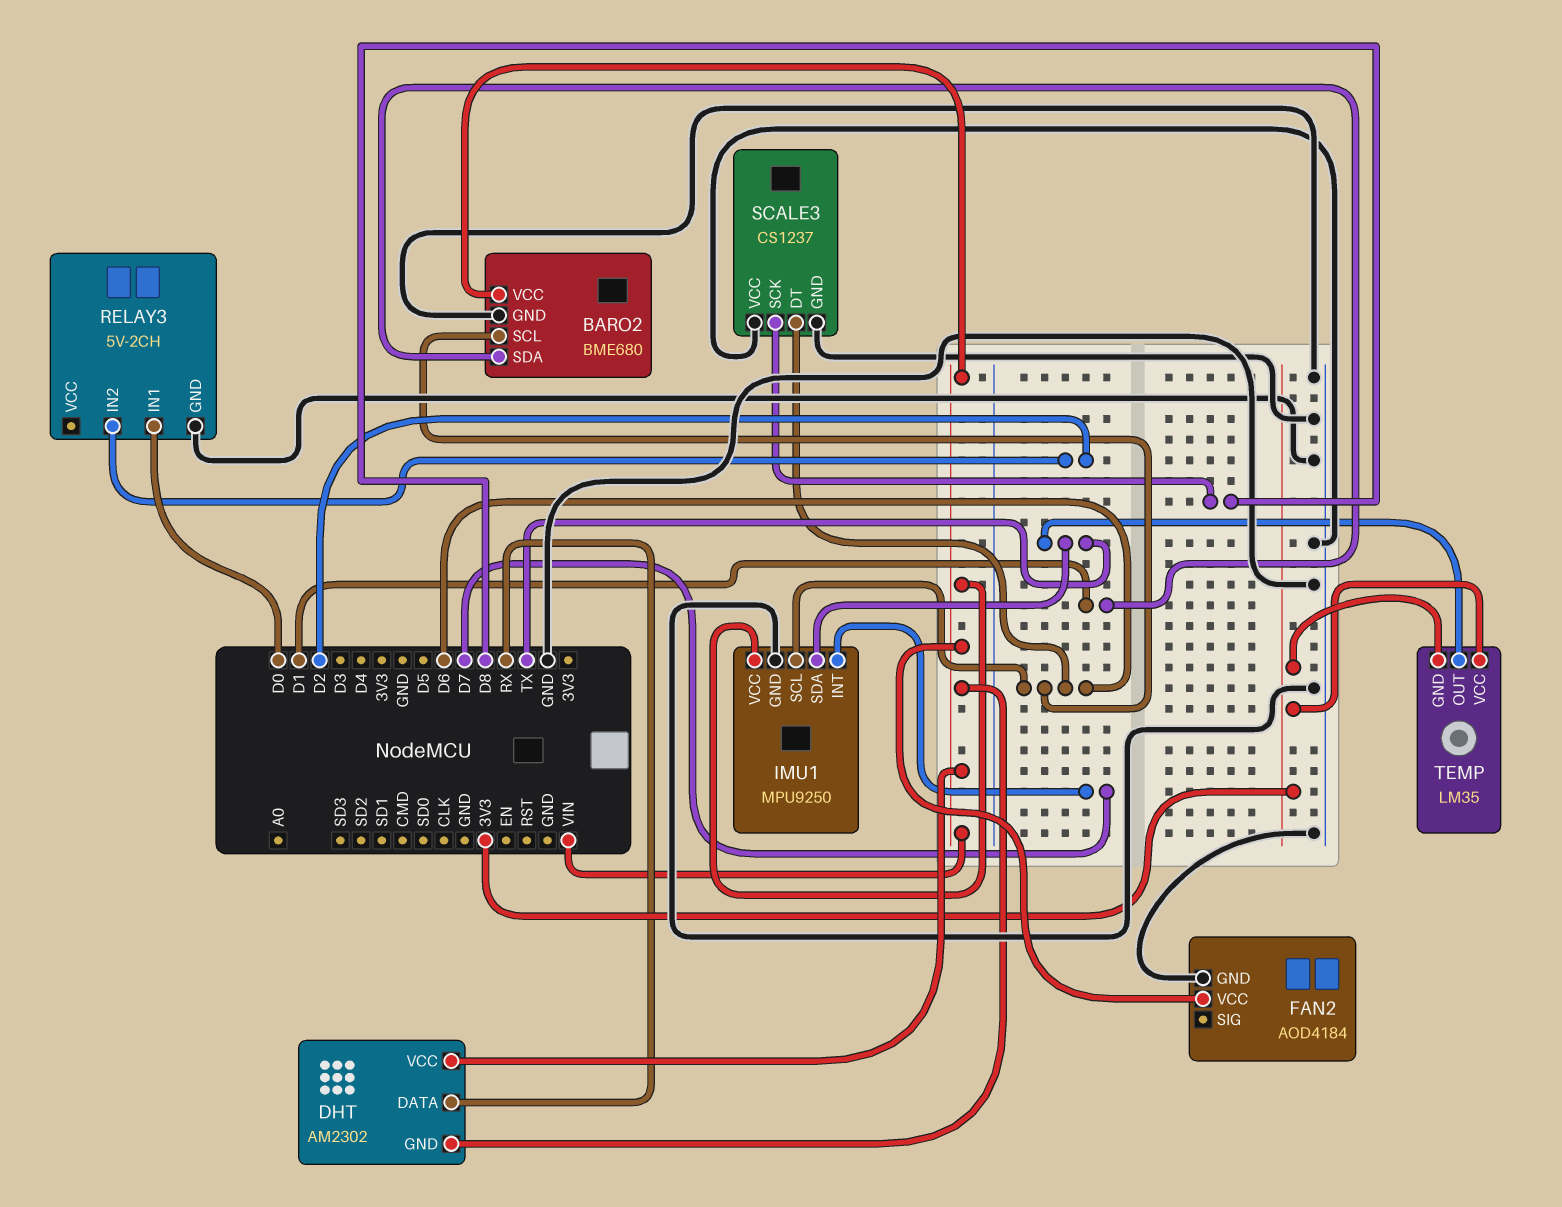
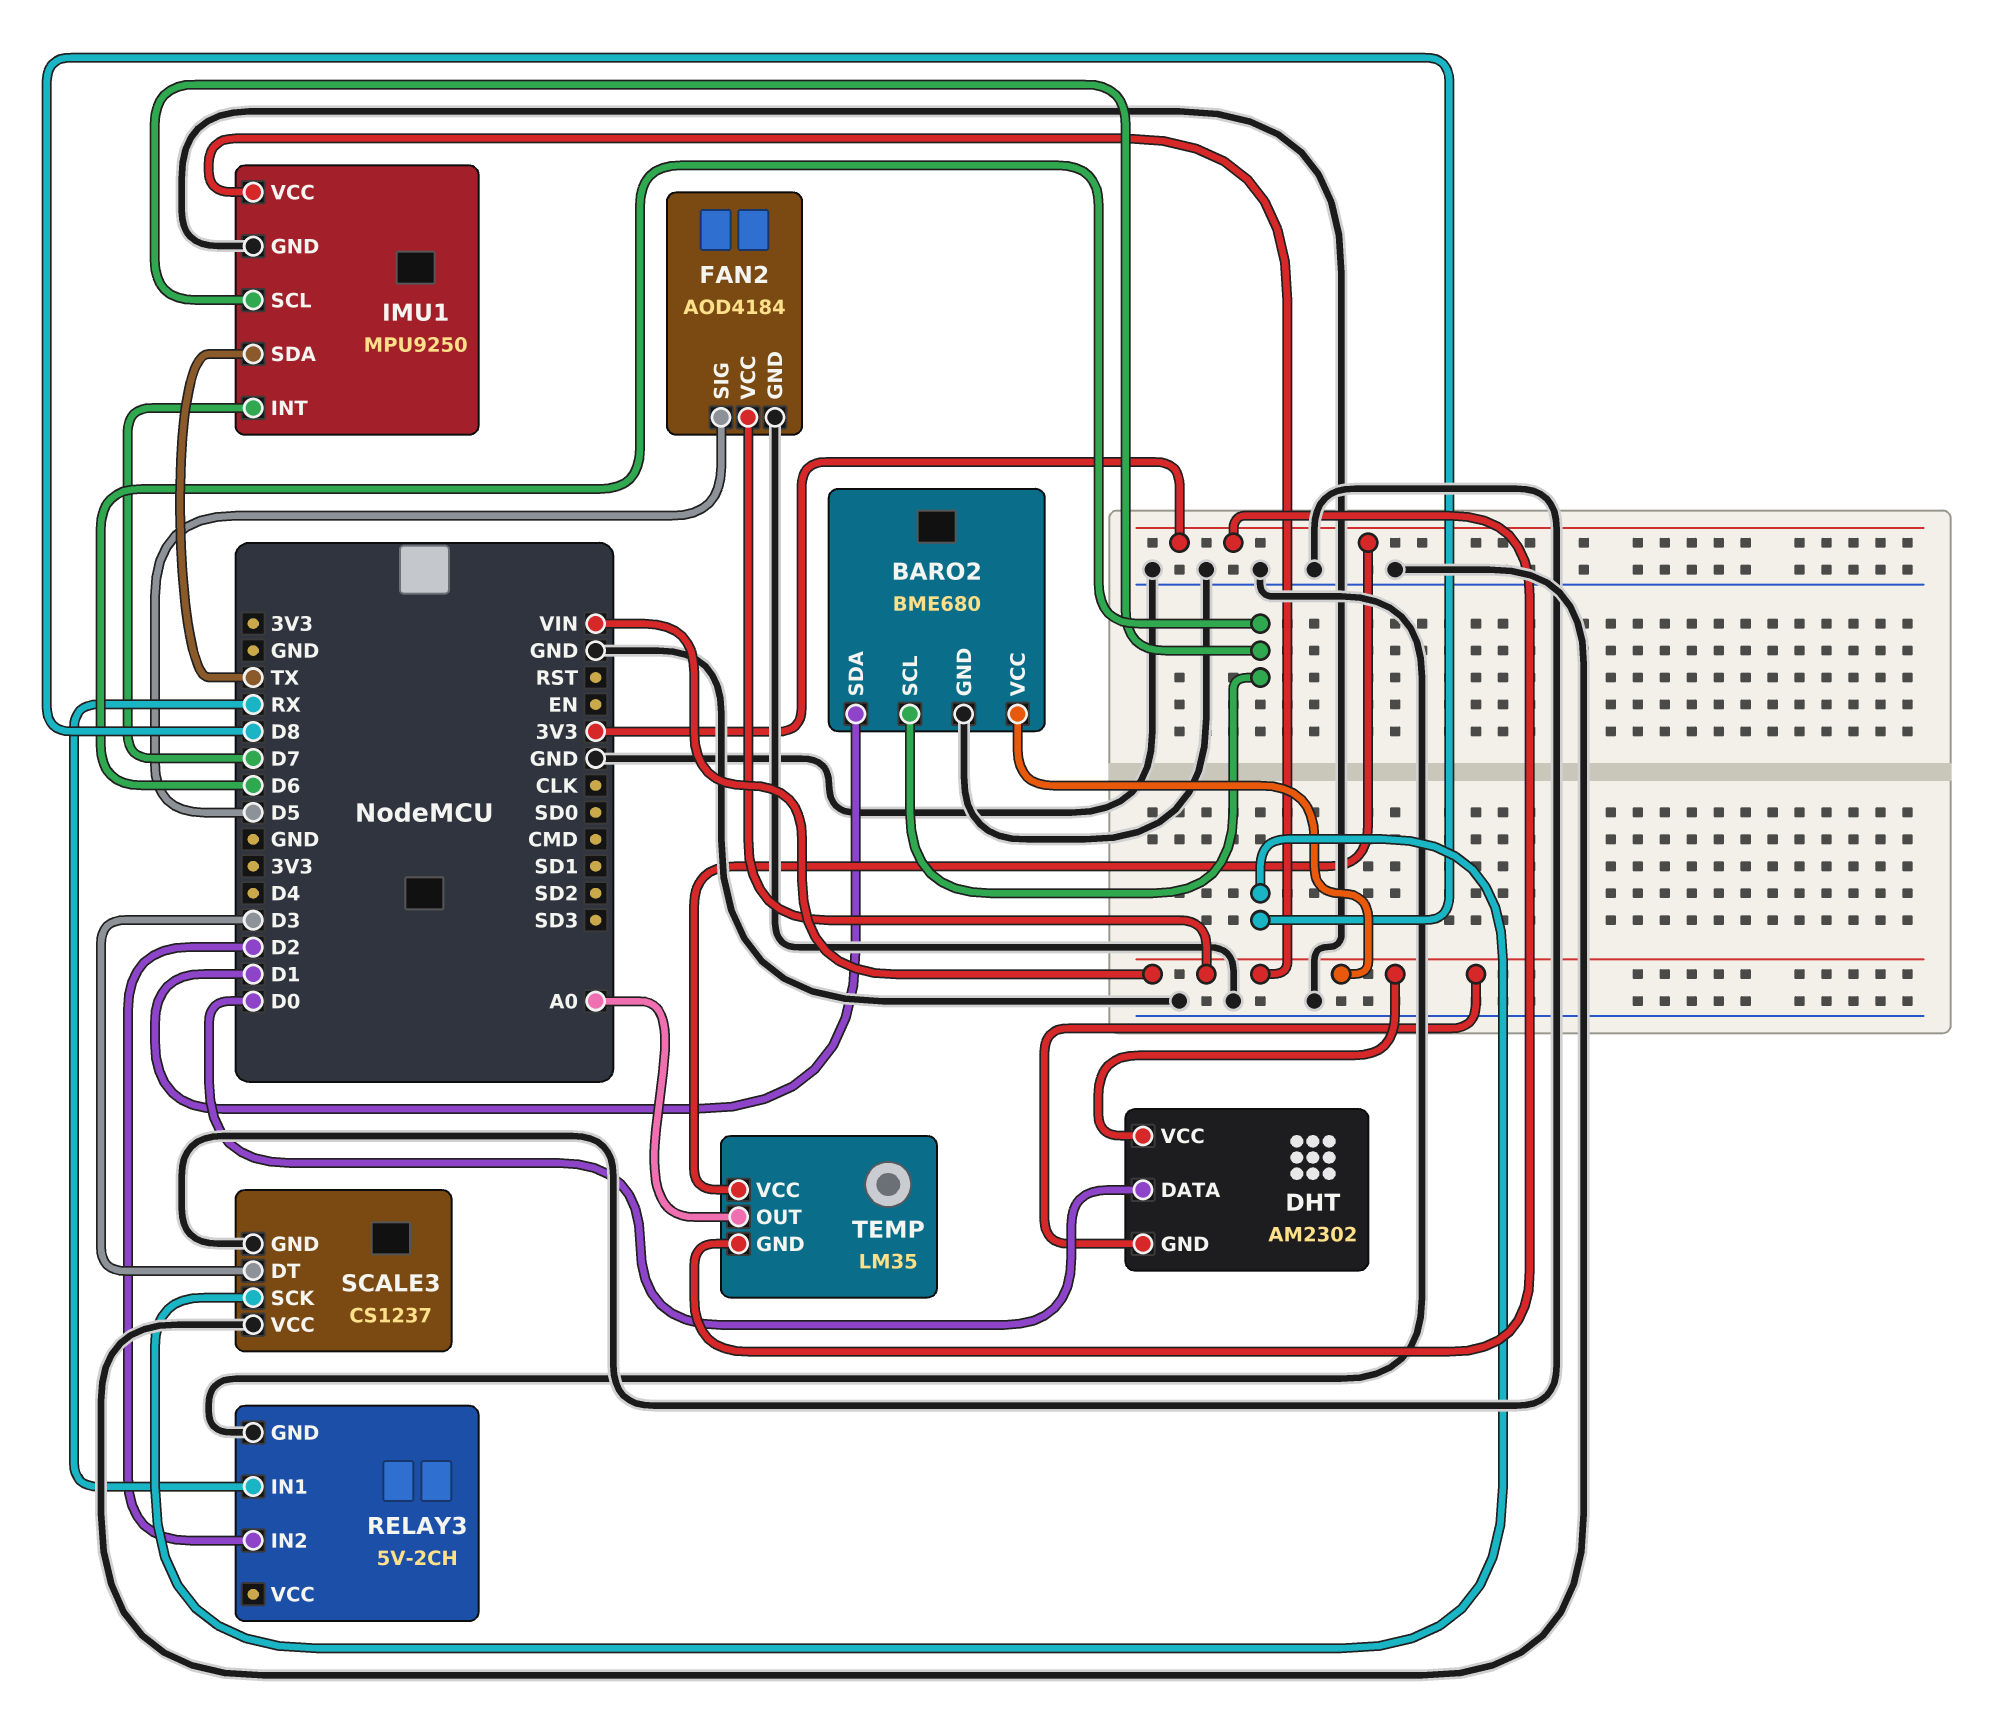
DHT pin DATA: RX -> D0
FAN2 pin SIG: none -> D5
RELAY3 pin IN1: D0 -> RX
SCALE3 pin DT: D6 -> D3
TEMP pin OUT: TX -> A0

